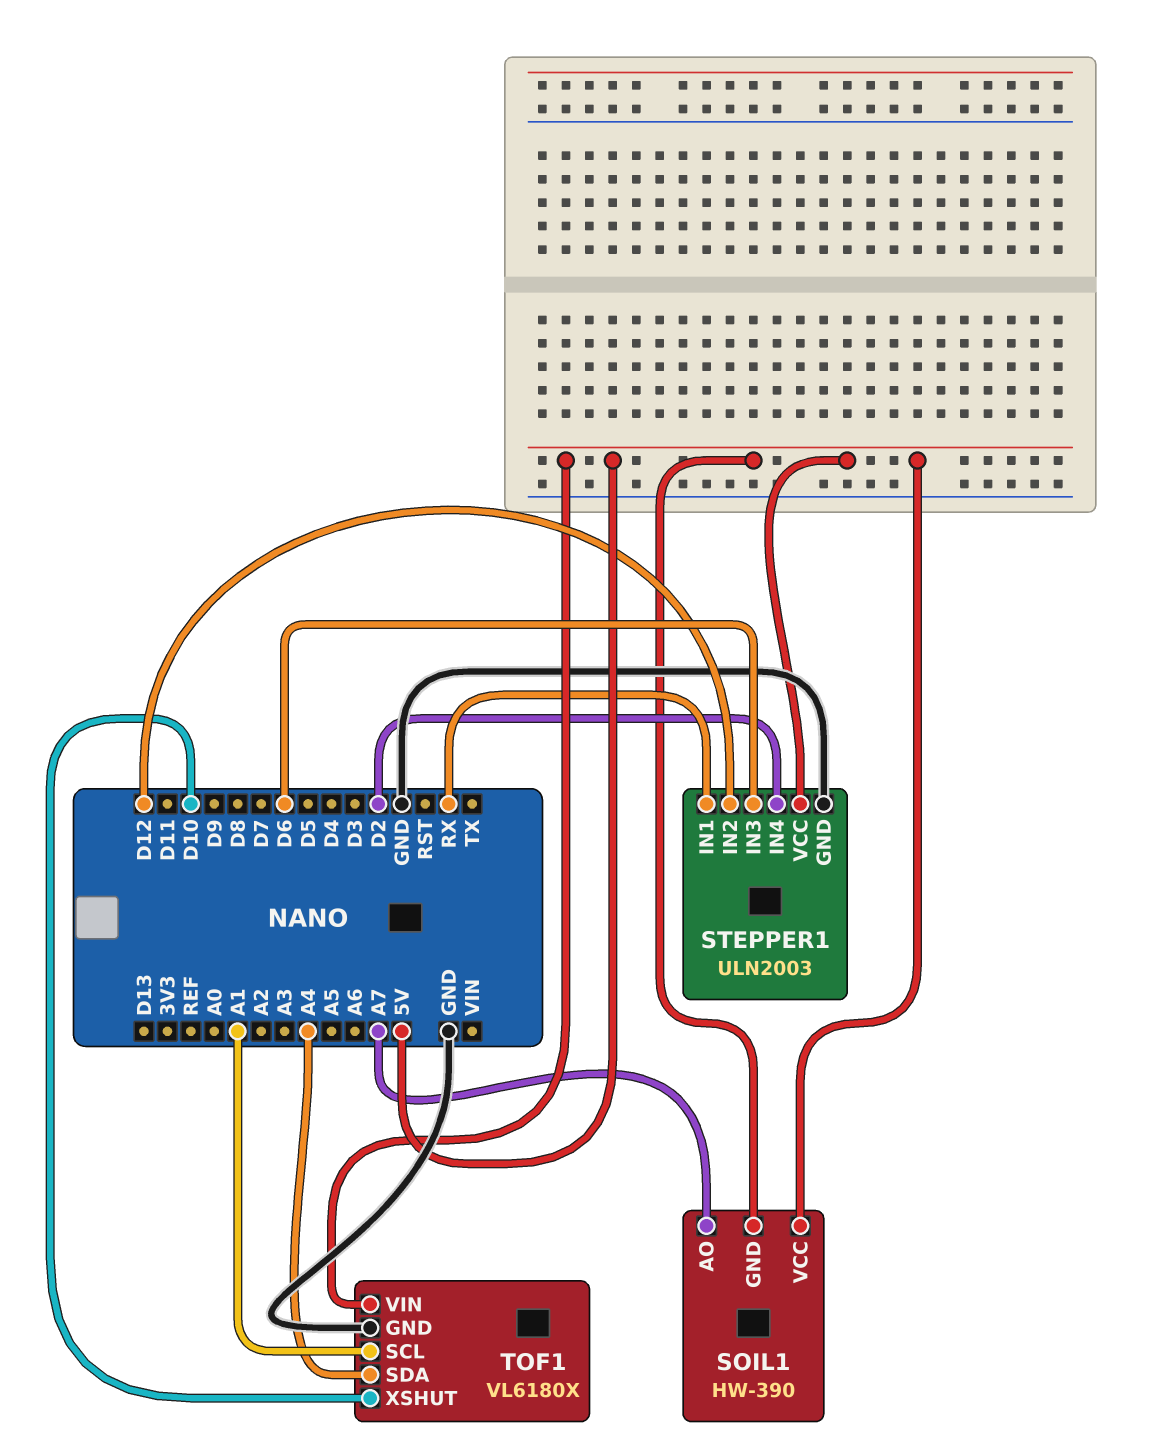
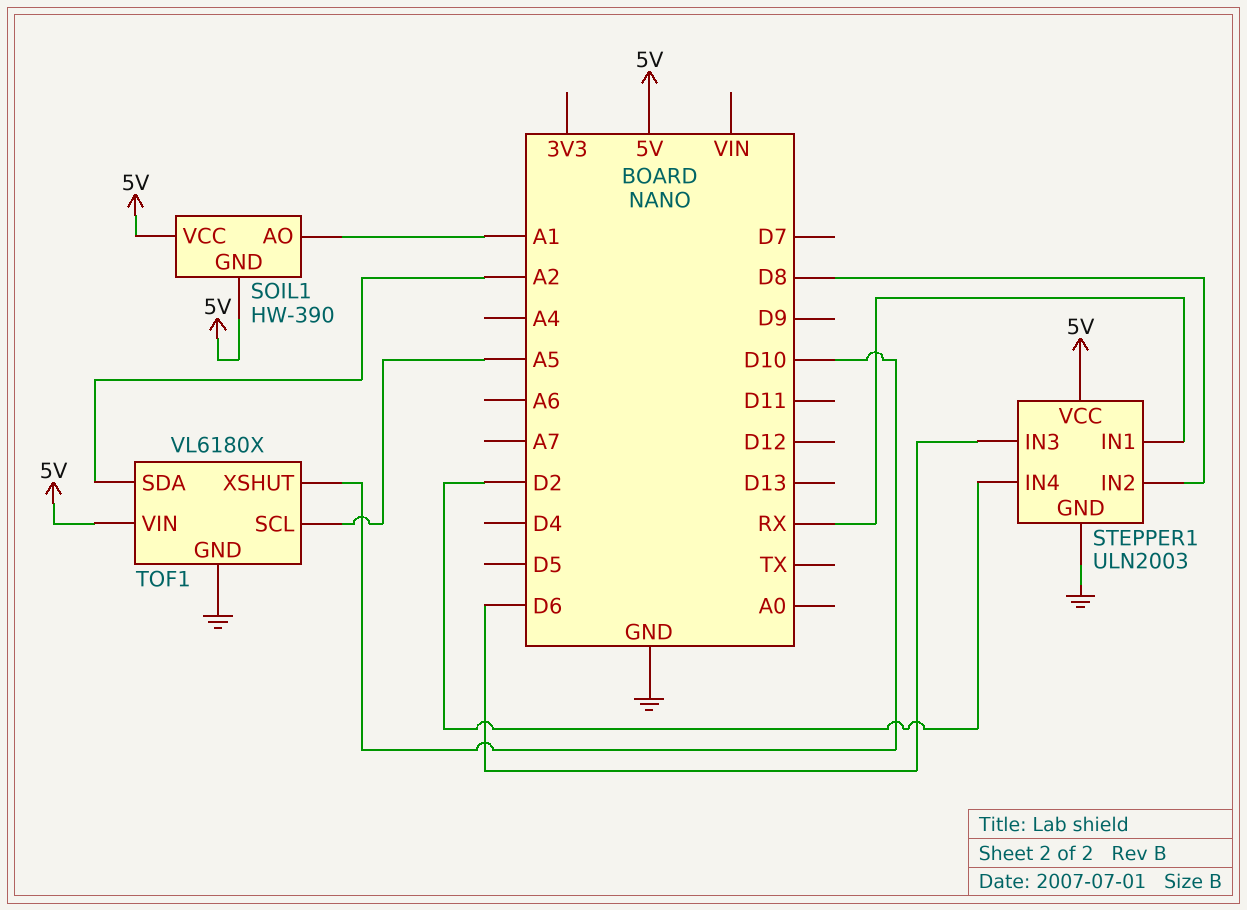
SOIL1 pin AO: A7 -> A1
STEPPER1 pin IN2: D12 -> D8
TOF1 pin SCL: A1 -> A5
TOF1 pin SDA: A4 -> A2

